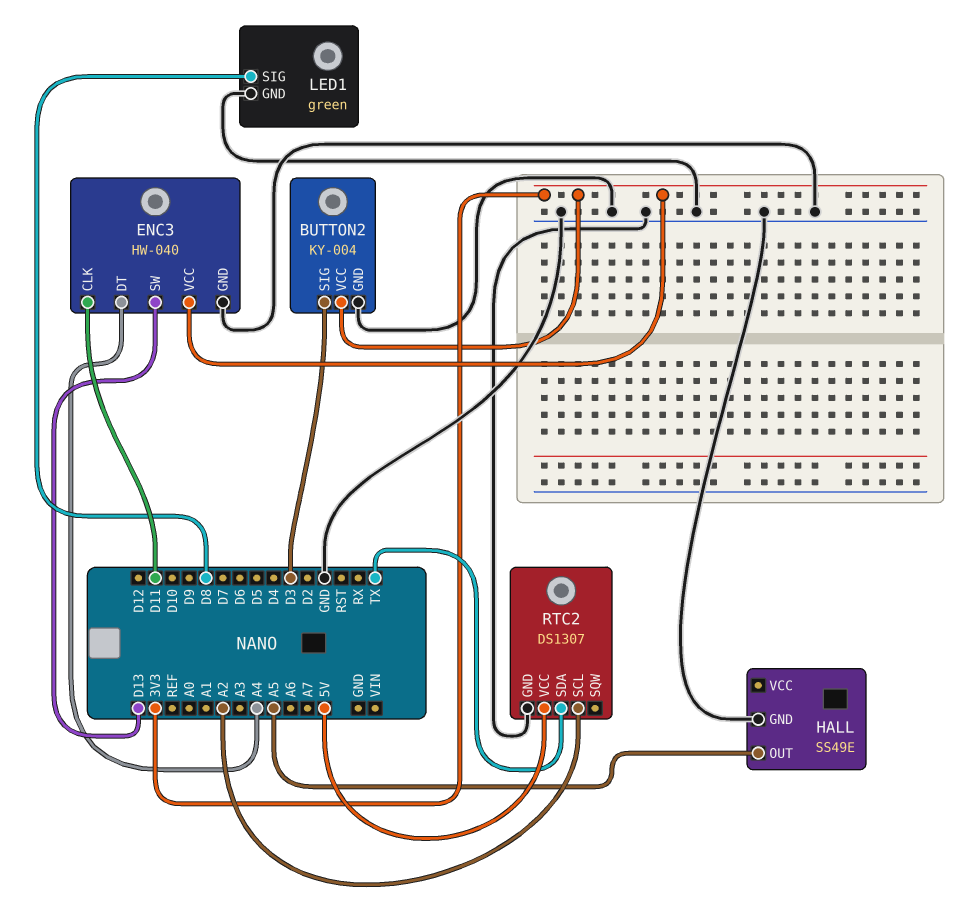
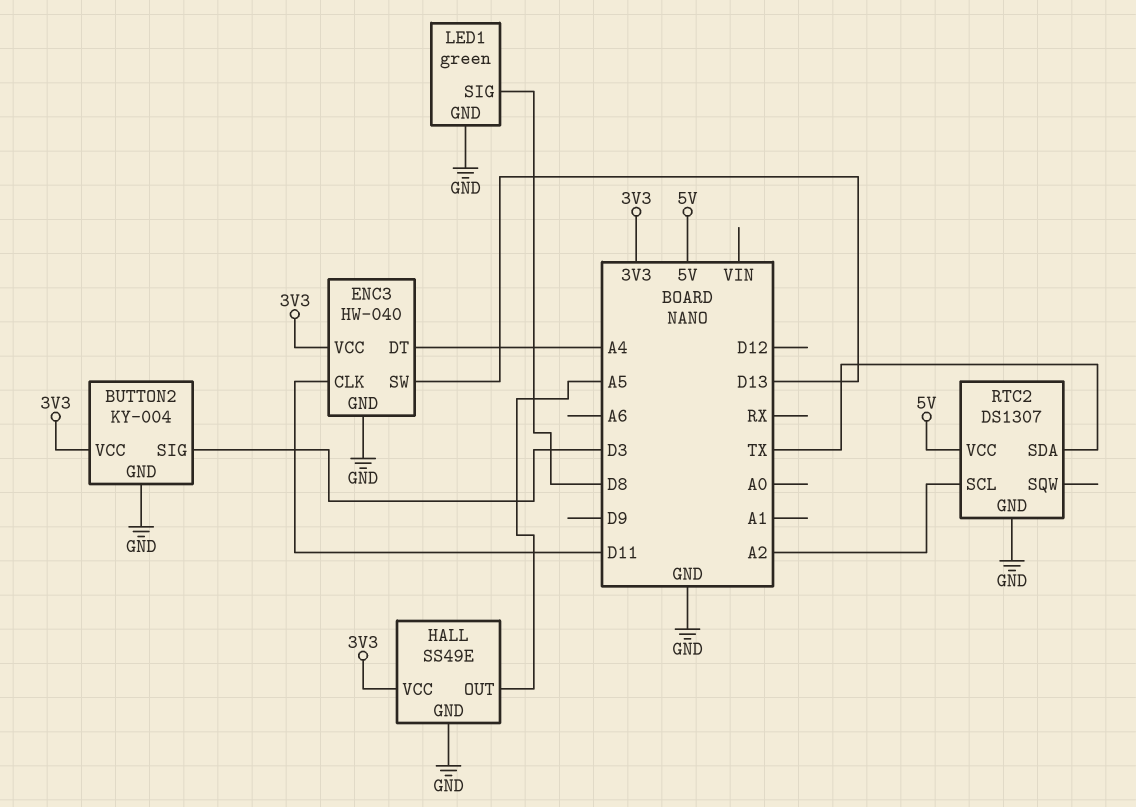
HALL pin VCC: none -> 3V3

